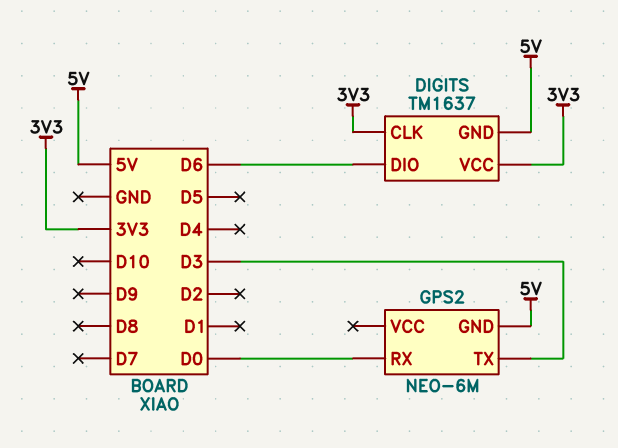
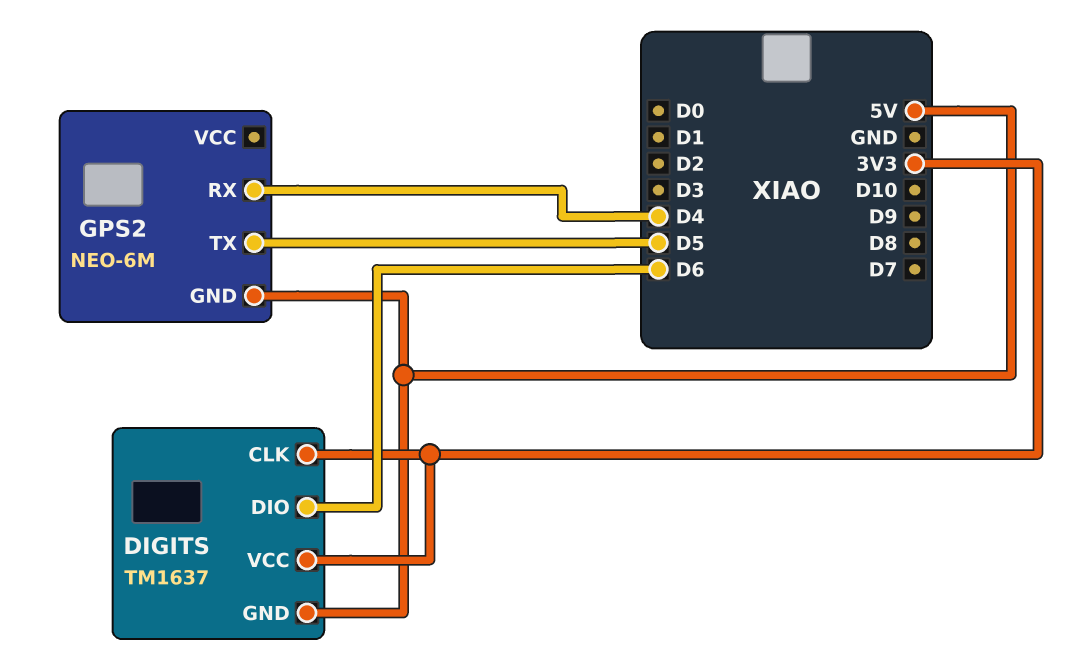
GPS2 pin RX: D0 -> D4
GPS2 pin TX: D3 -> D5

